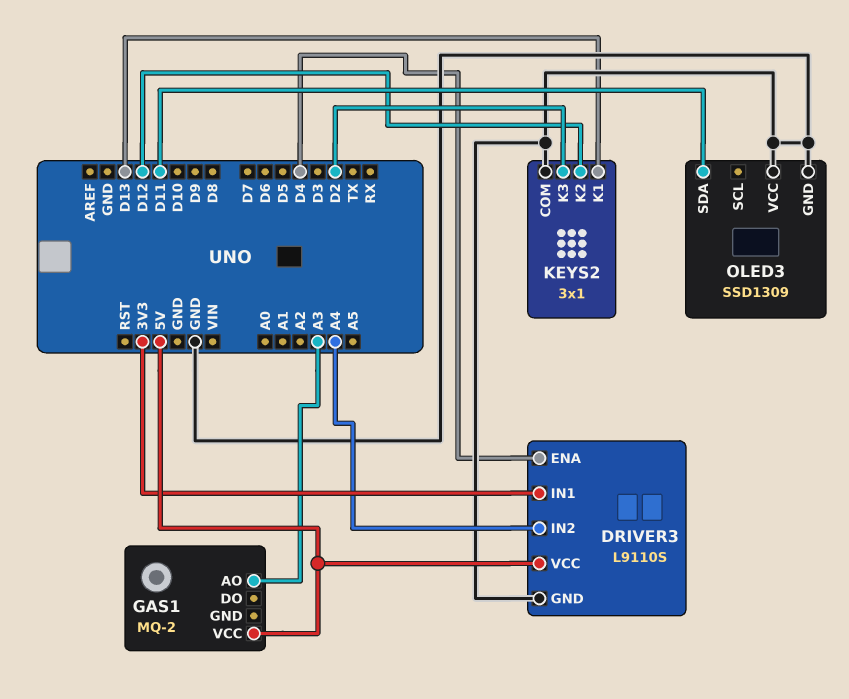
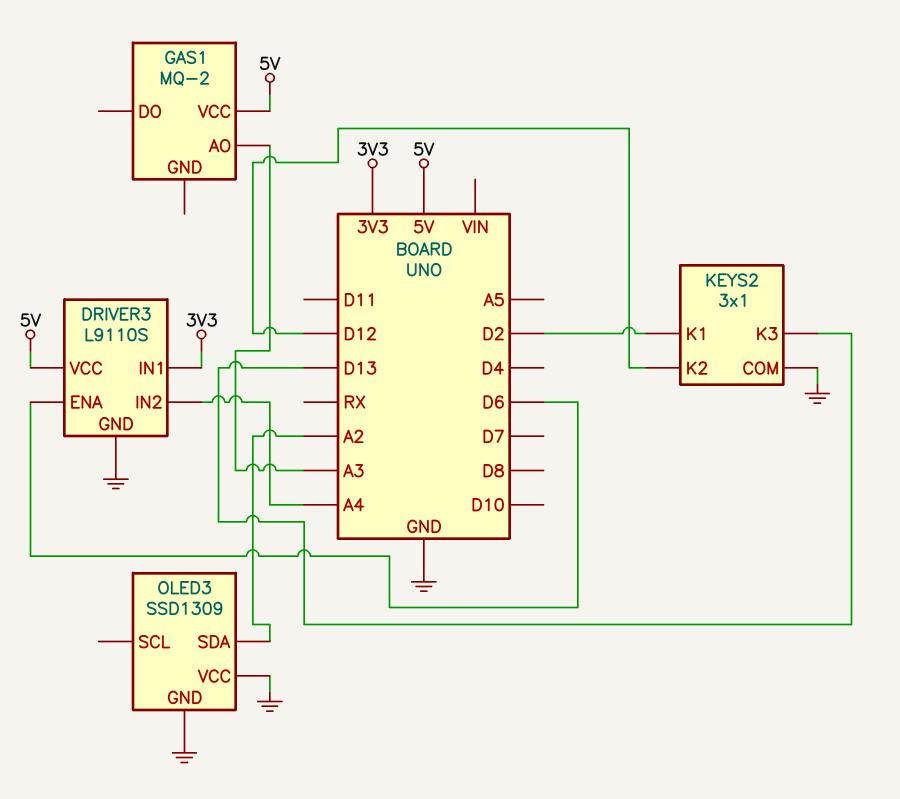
DRIVER3 pin ENA: D4 -> D6
KEYS2 pin K1: D13 -> D2
KEYS2 pin K3: D2 -> D13
OLED3 pin SDA: D11 -> A2

